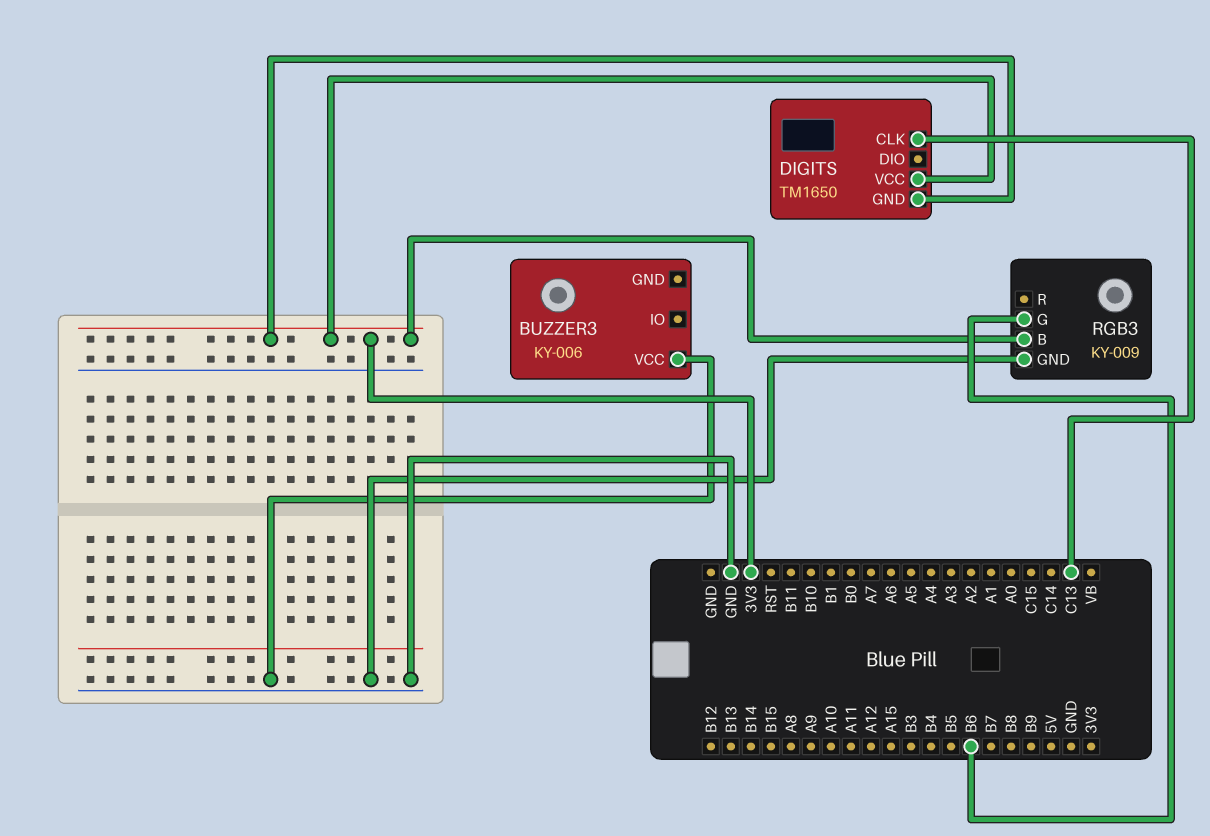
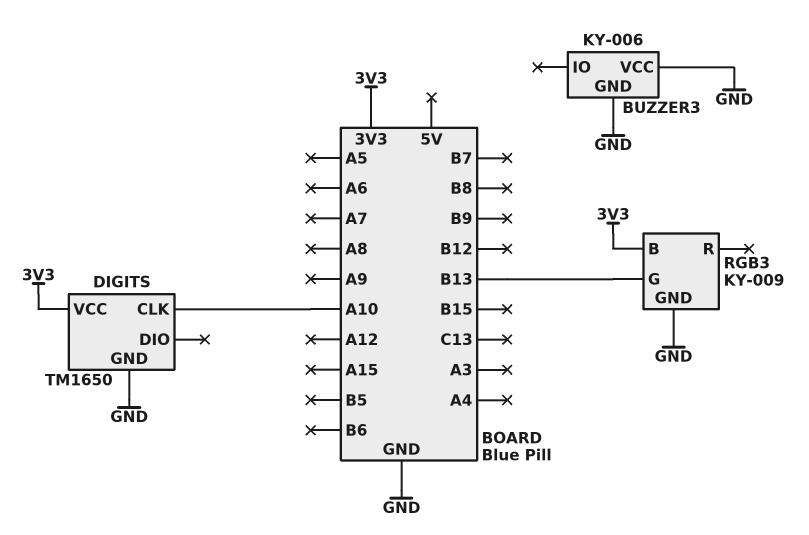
BUZZER3 pin GND: none -> GND
DIGITS pin CLK: C13 -> A10
DIGITS pin GND: 3V3 -> GND
RGB3 pin G: B6 -> B13

